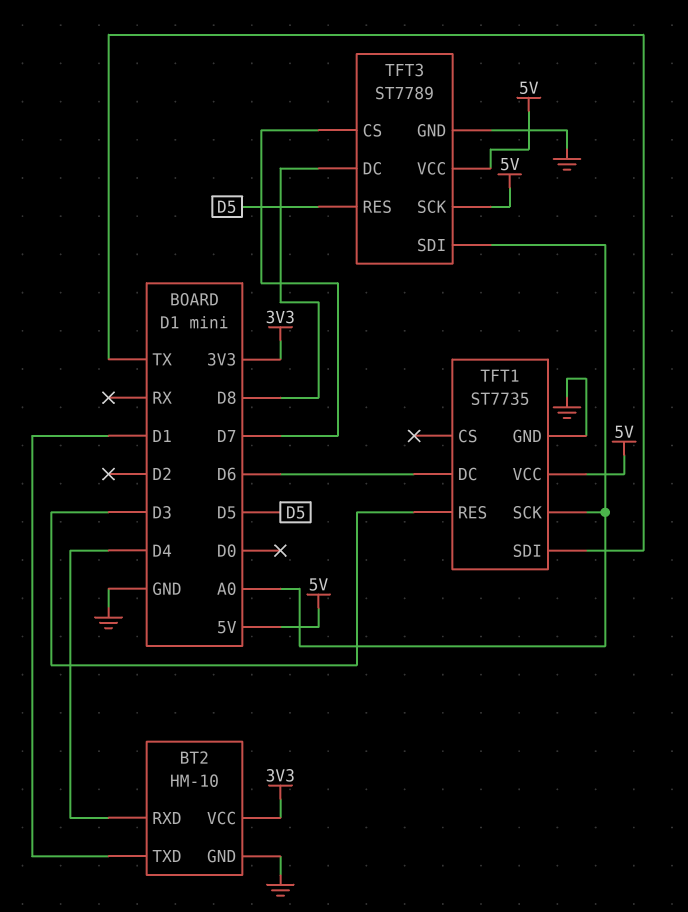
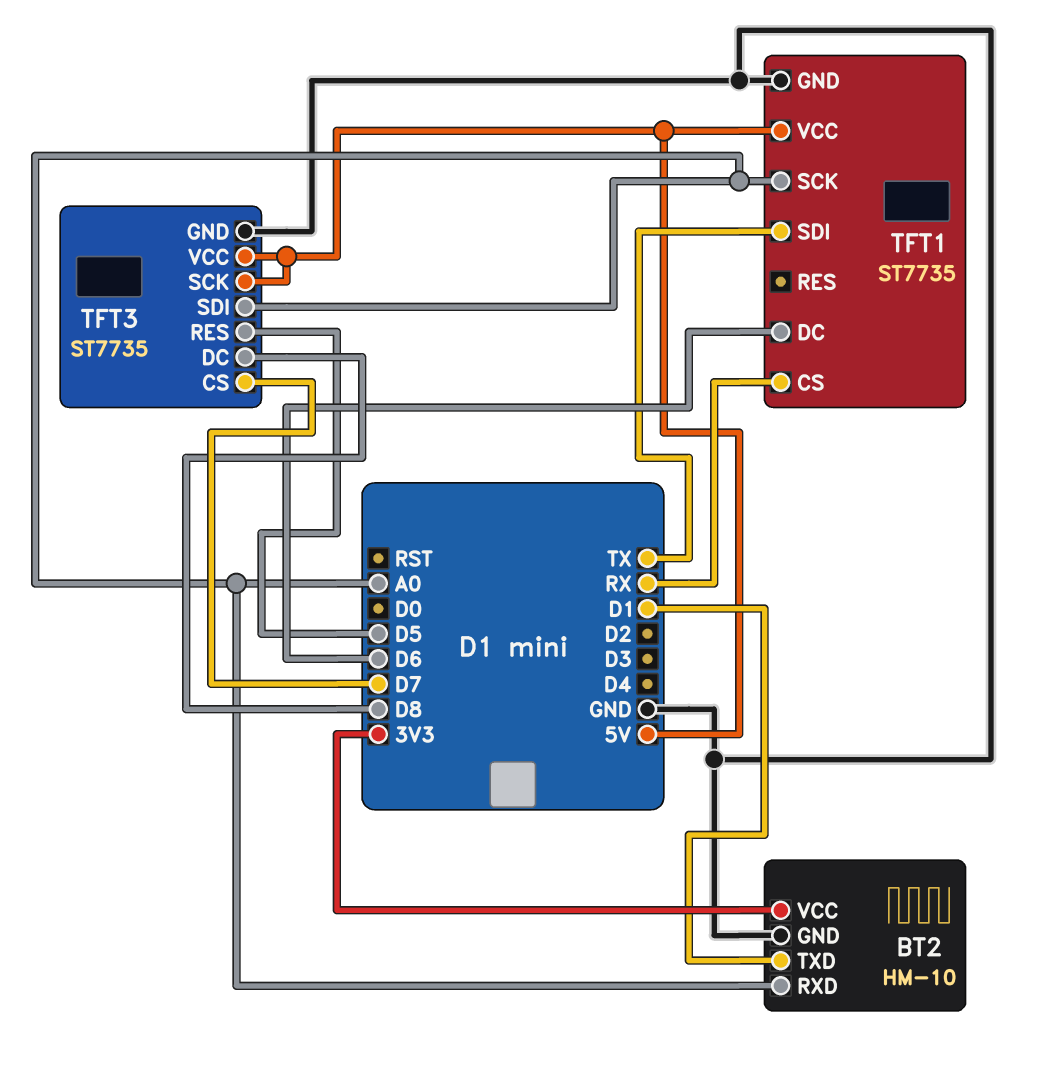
BT2 pin RXD: D4 -> A0
TFT1 pin CS: none -> RX
TFT1 pin RES: D3 -> none
TFT3: ST7789 -> ST7735

